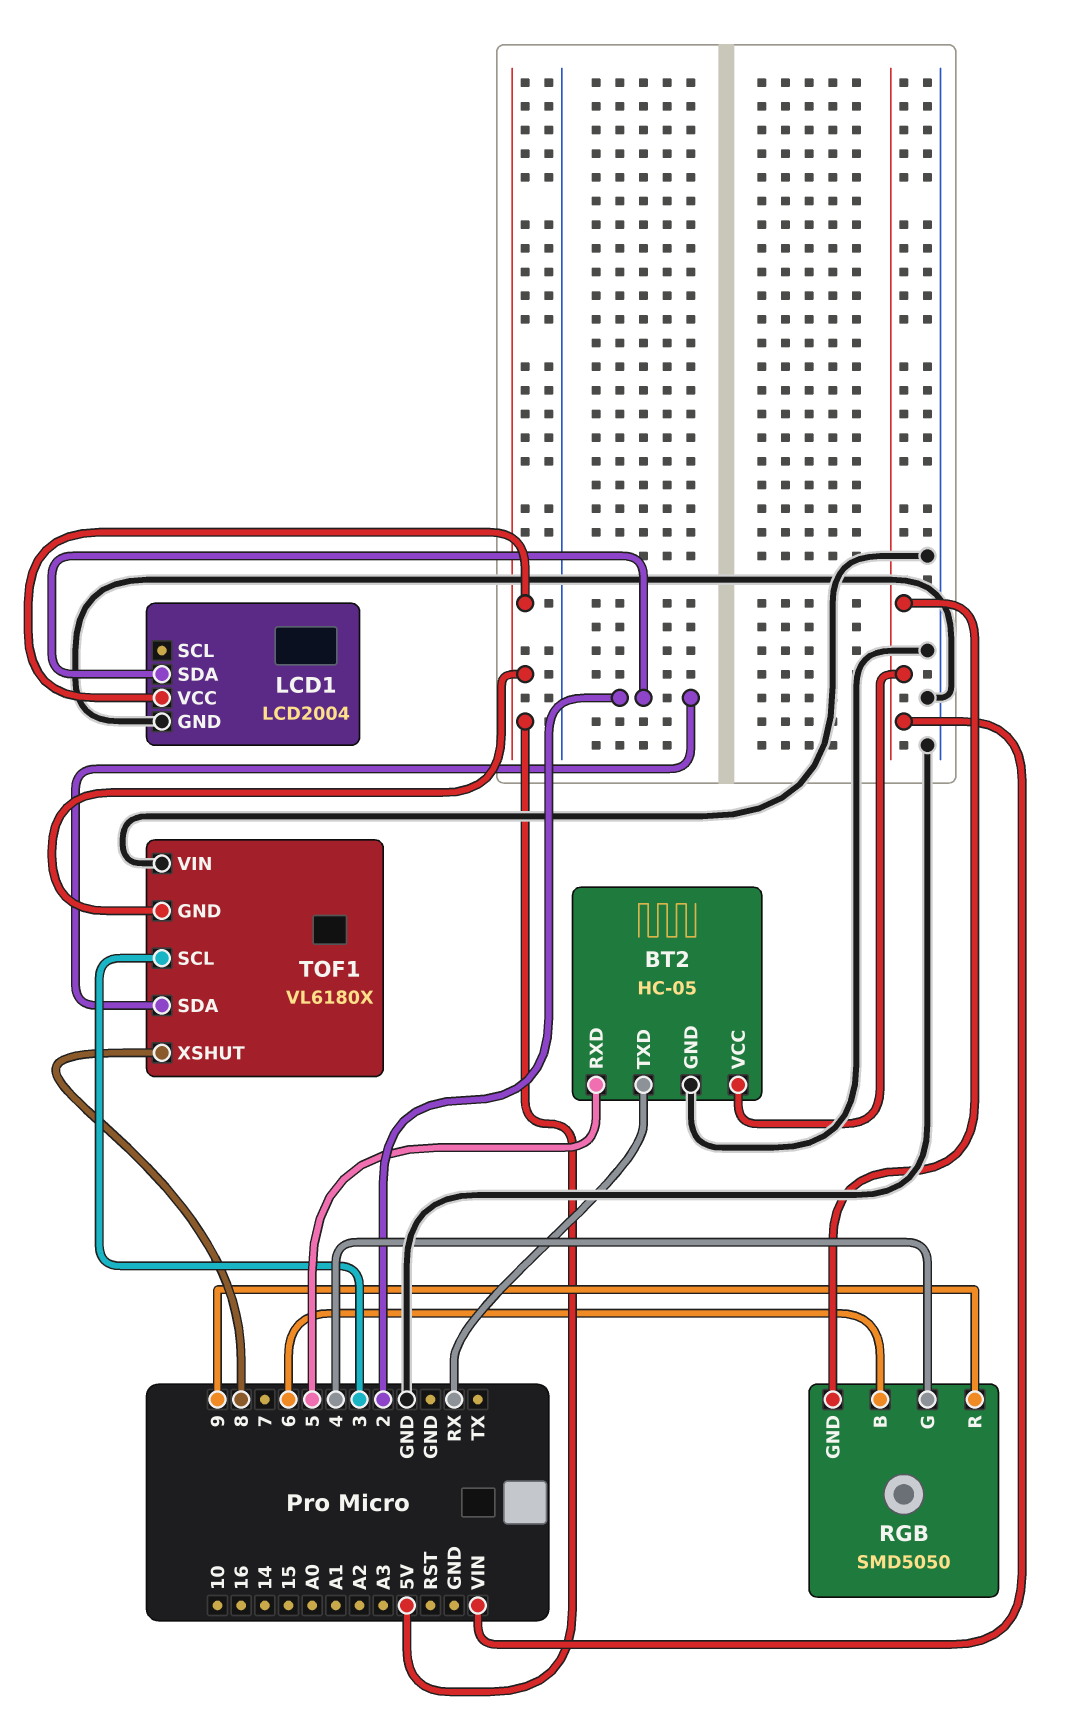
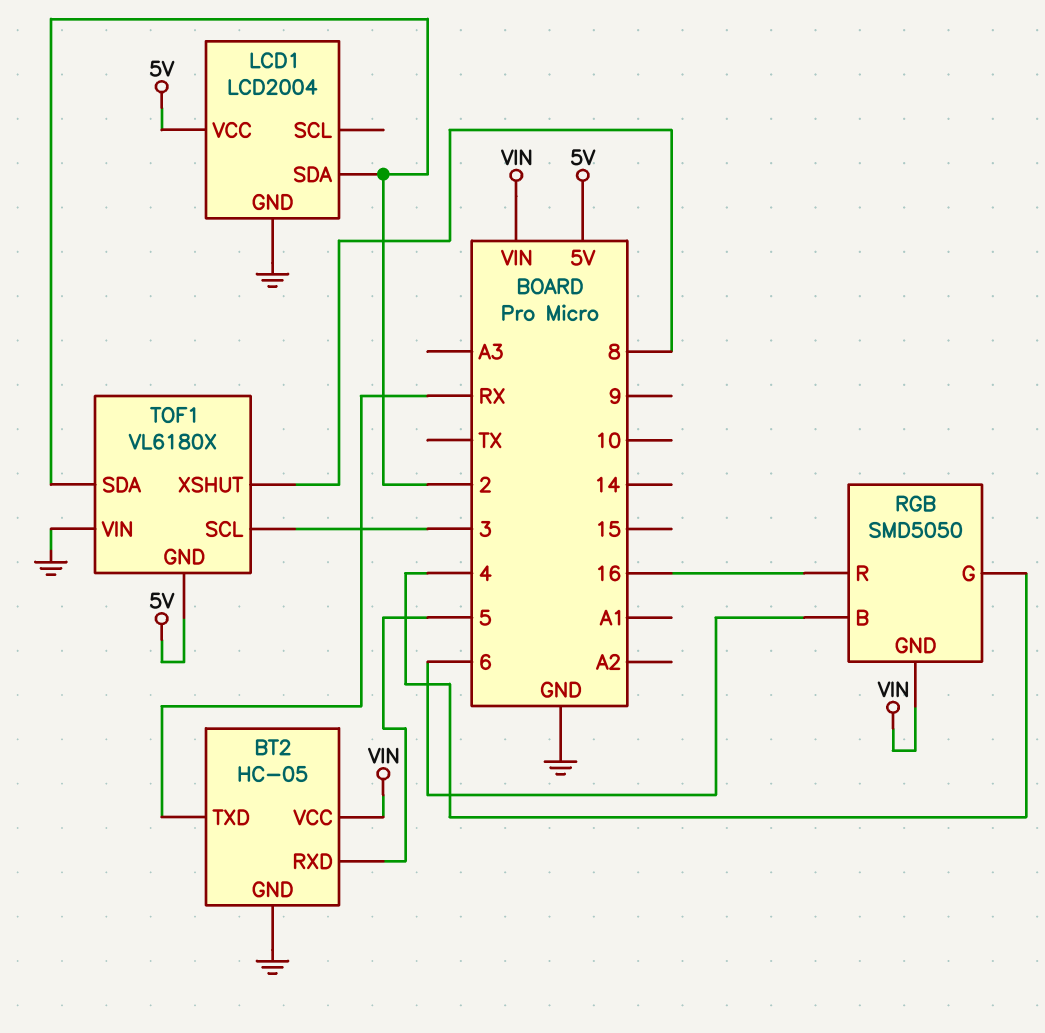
RGB pin R: 9 -> 16

